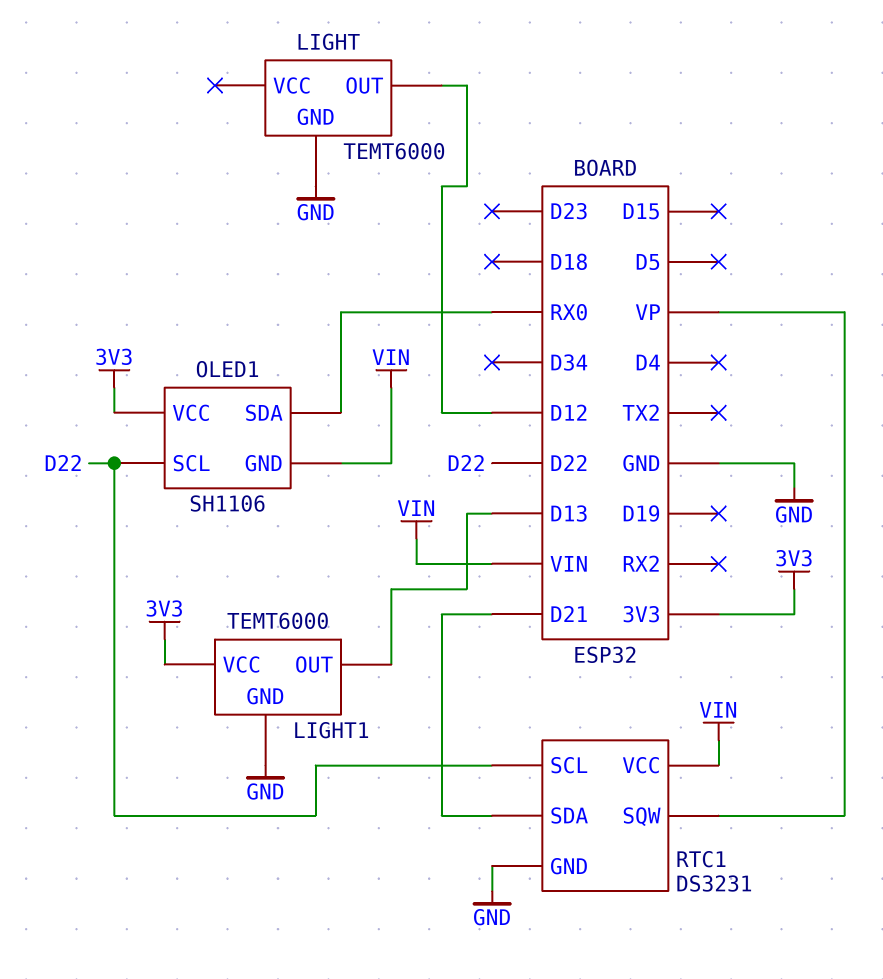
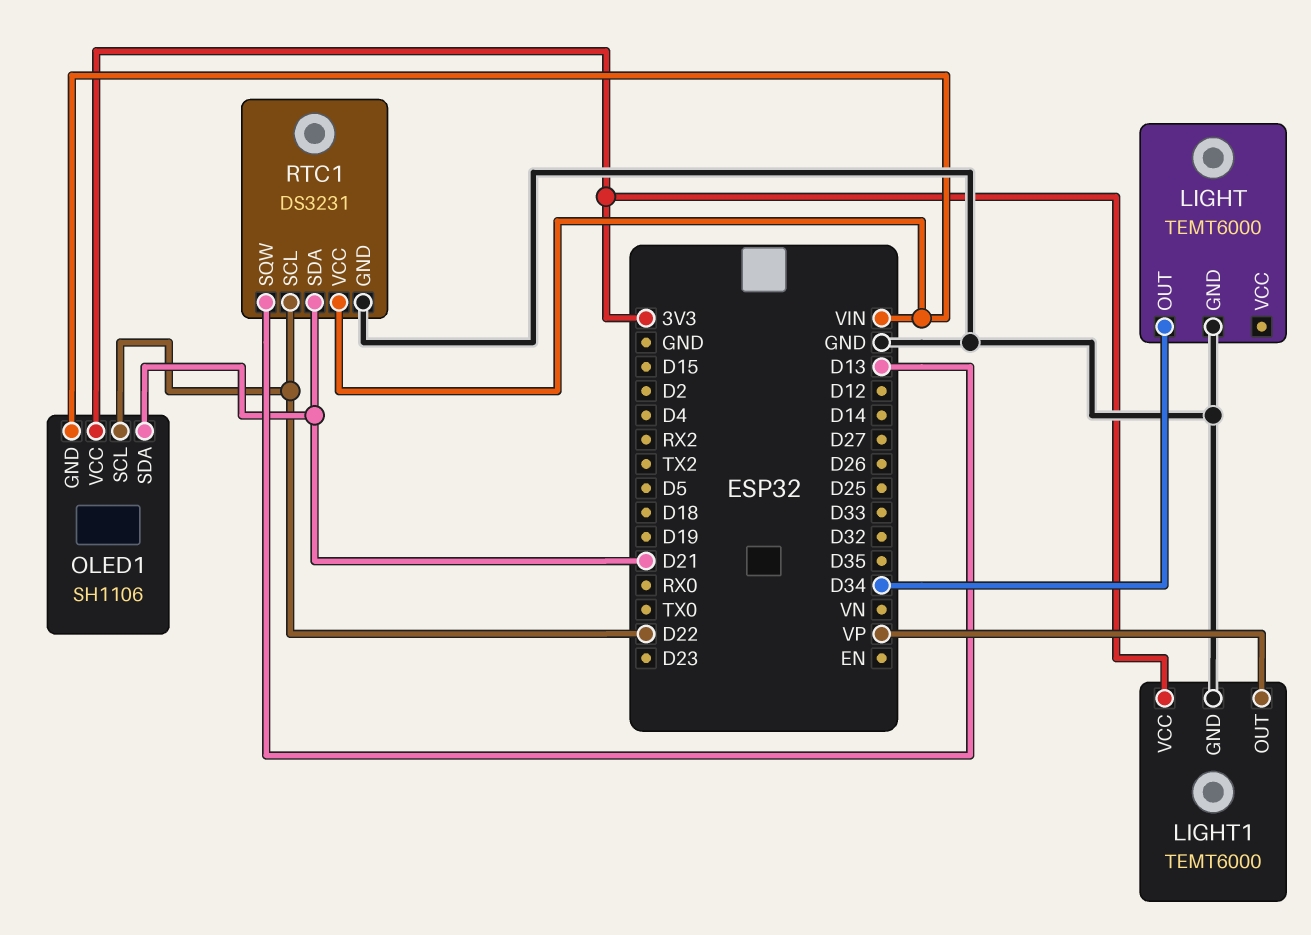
LIGHT pin OUT: D12 -> D34
LIGHT1 pin OUT: D13 -> VP
OLED1 pin SDA: RX0 -> D21
RTC1 pin SQW: VP -> D13

